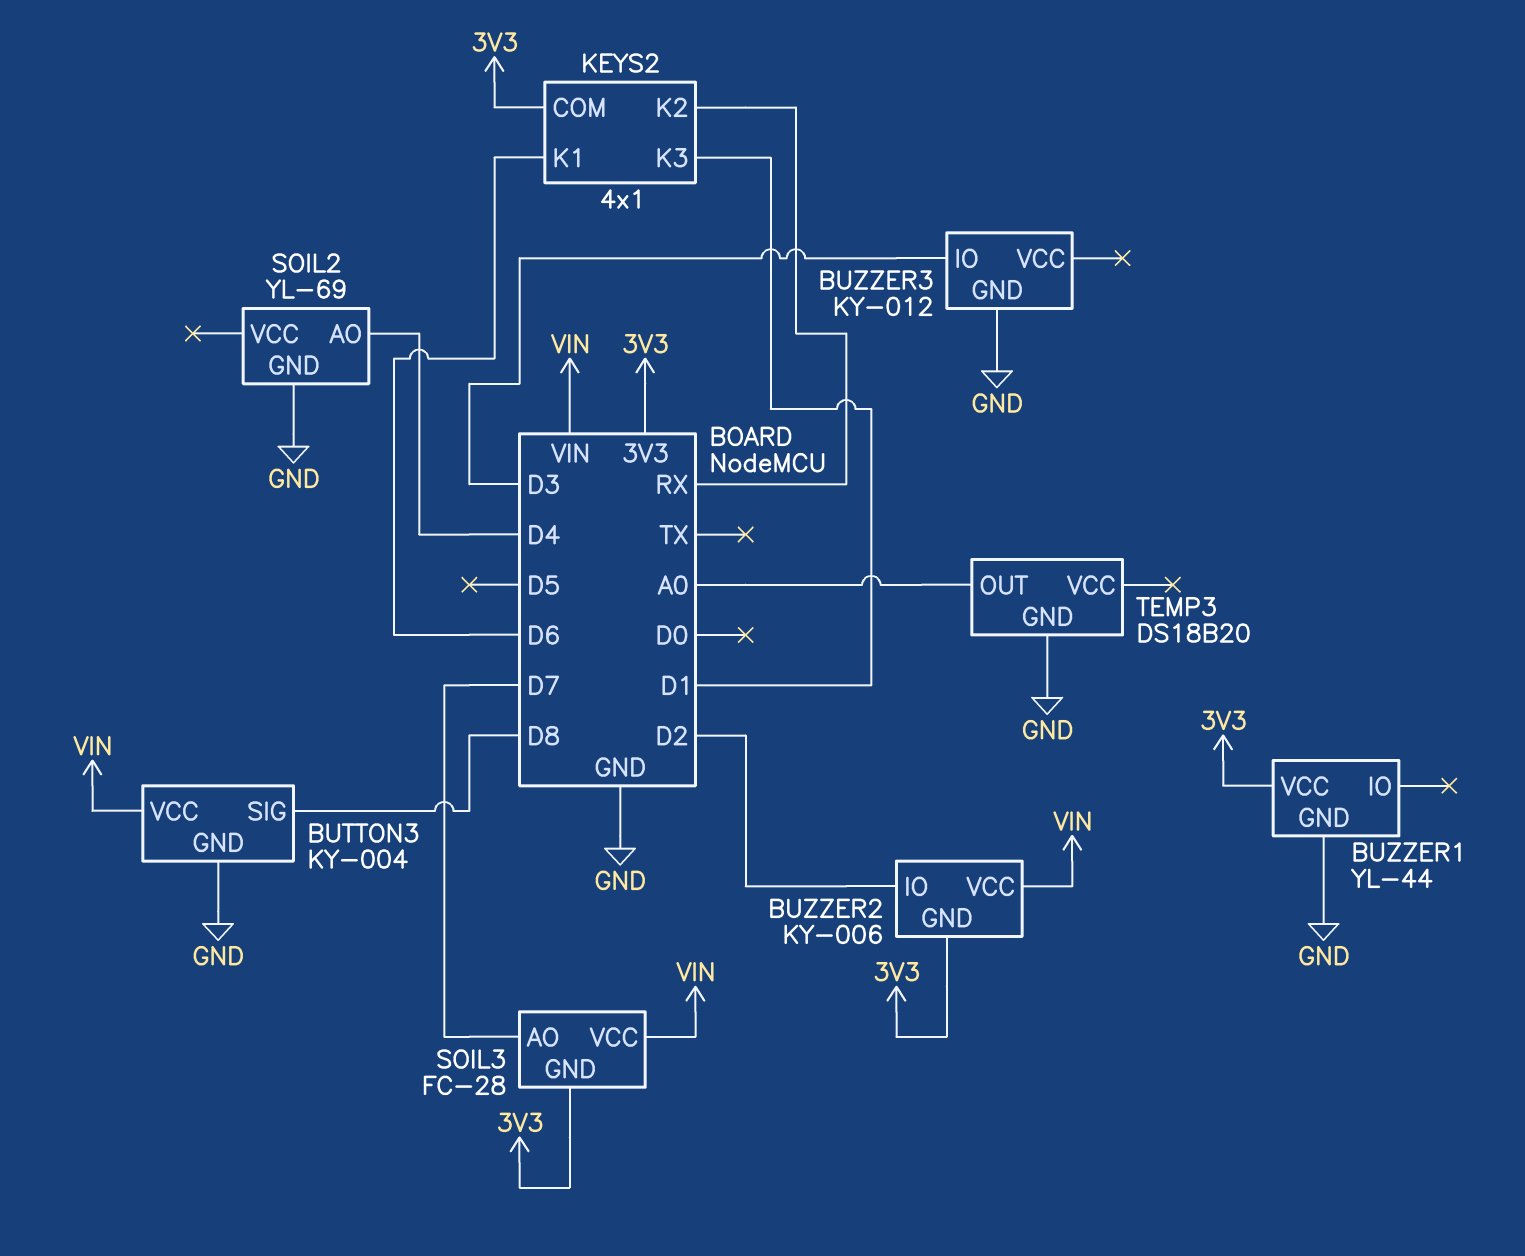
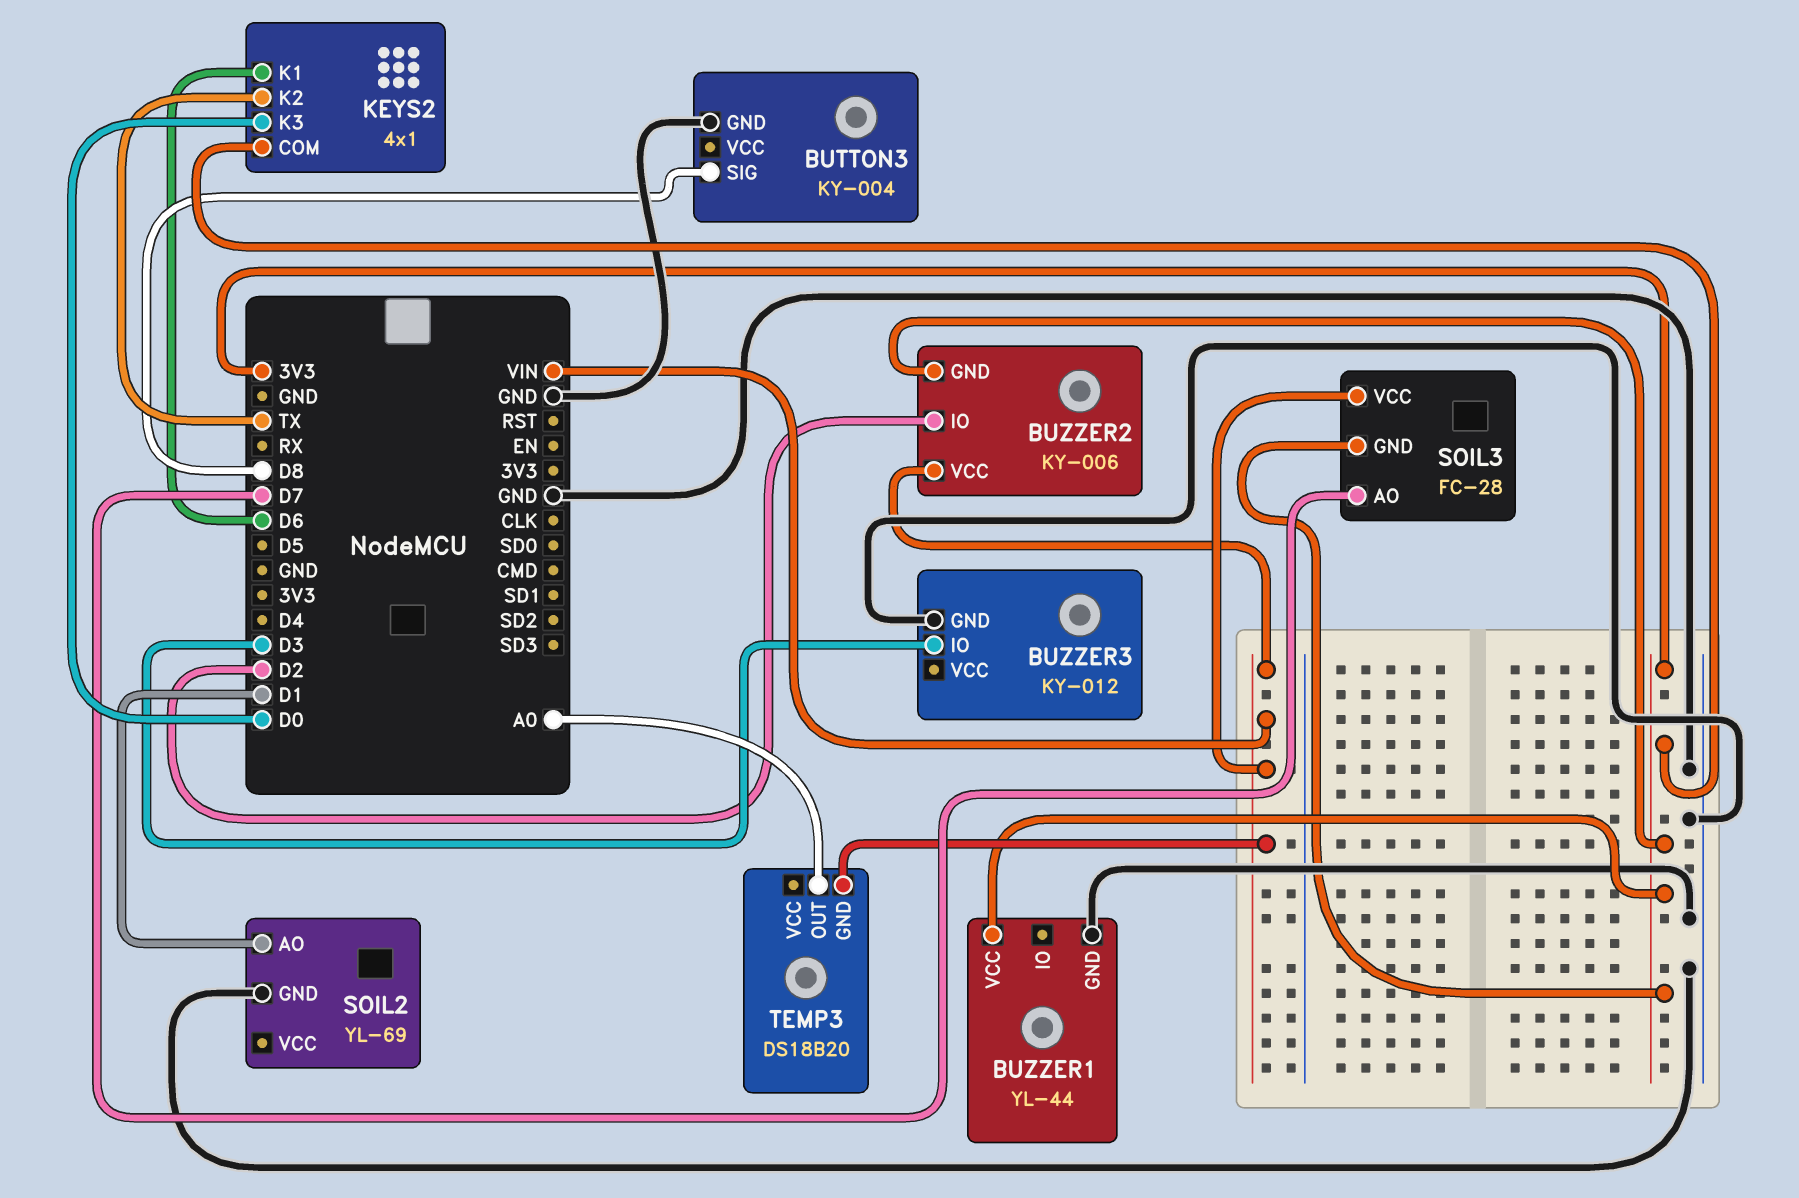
BUTTON3 pin VCC: VIN -> none
KEYS2 pin K2: RX -> TX
KEYS2 pin K3: D1 -> D0
SOIL2 pin AO: D4 -> D1
TEMP3 pin GND: GND -> VIN

